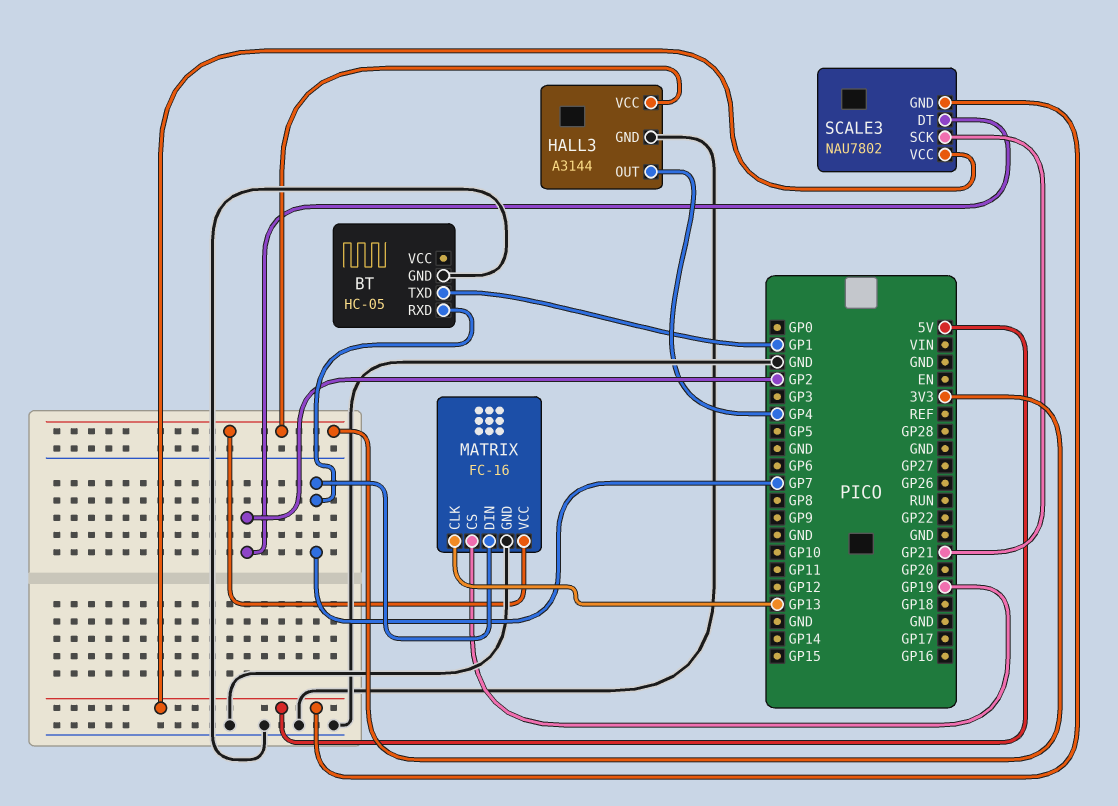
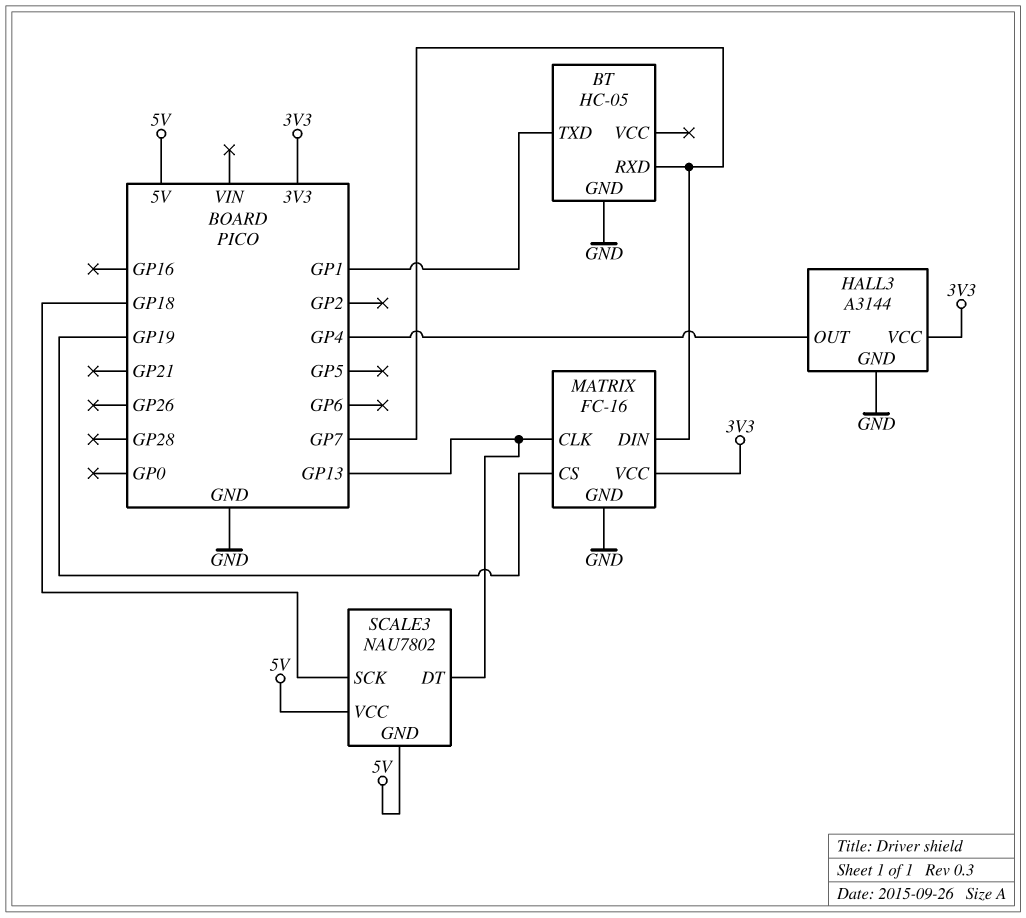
SCALE3 pin DT: GP2 -> GP13
SCALE3 pin SCK: GP21 -> GP18

